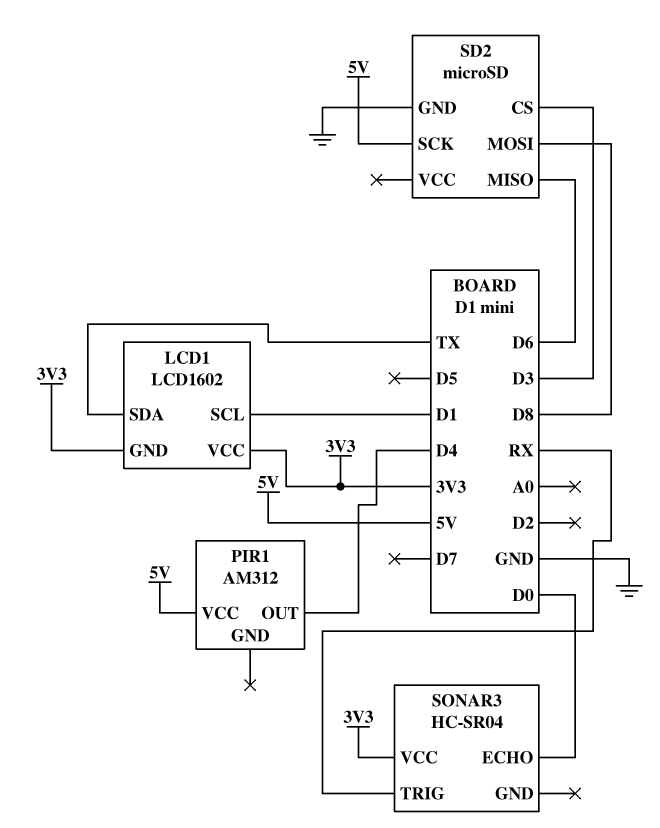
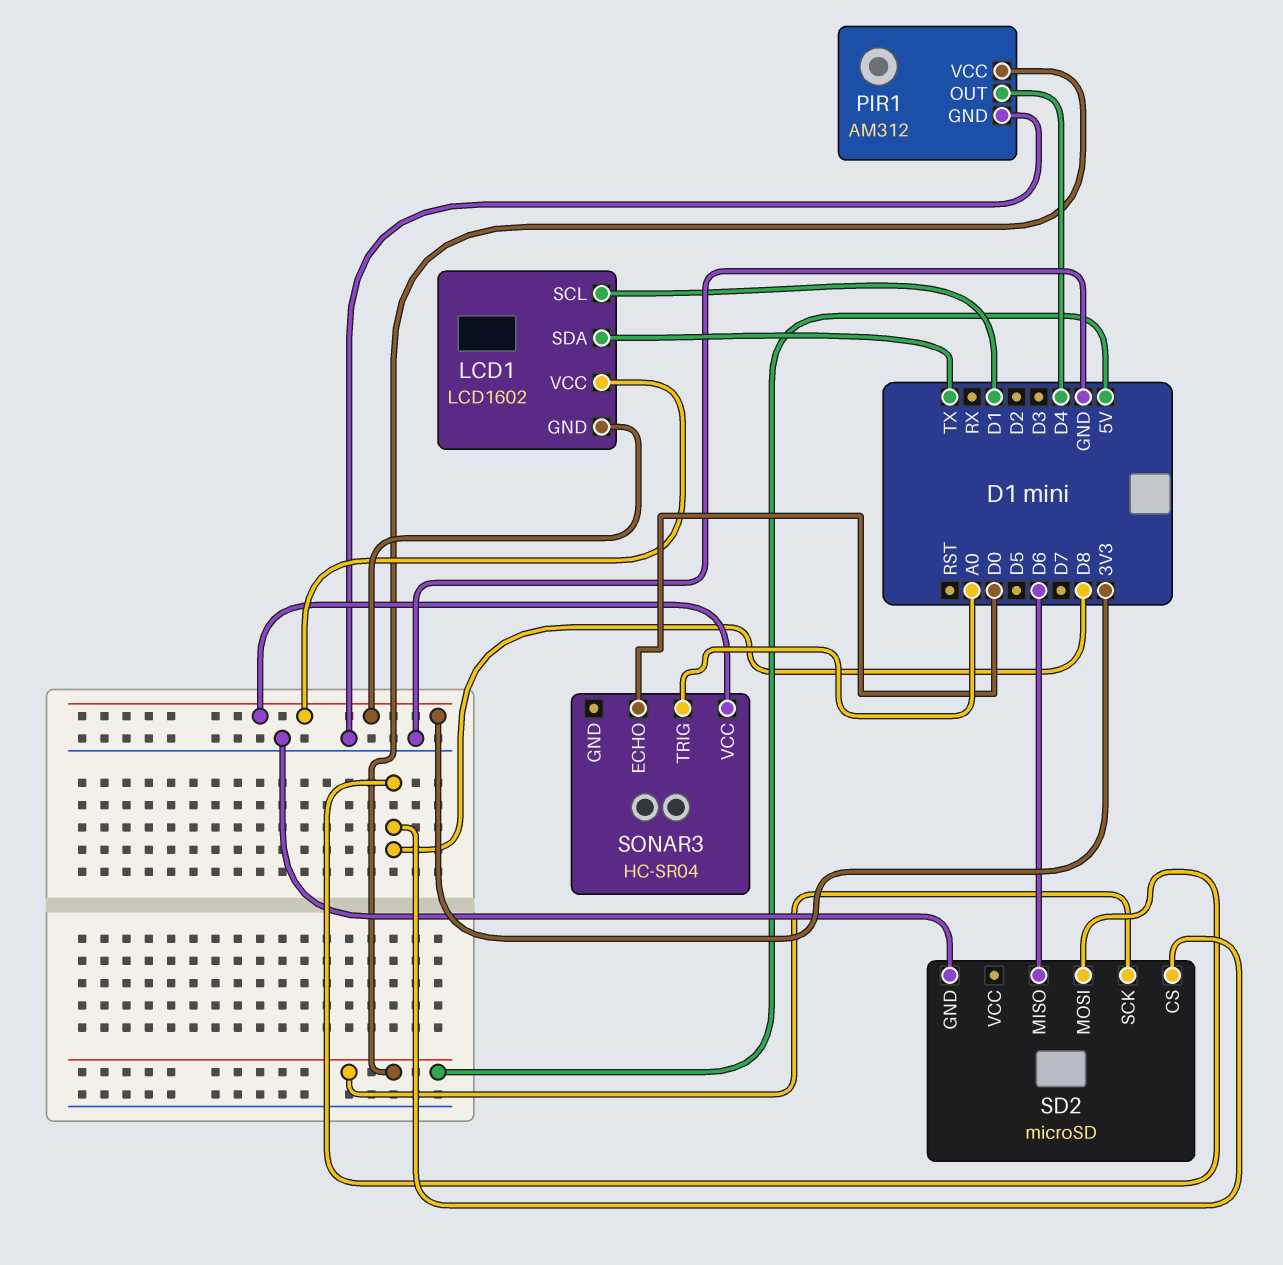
PIR1 pin GND: none -> GND
SD2 pin CS: D3 -> D8
SONAR3 pin TRIG: RX -> A0

